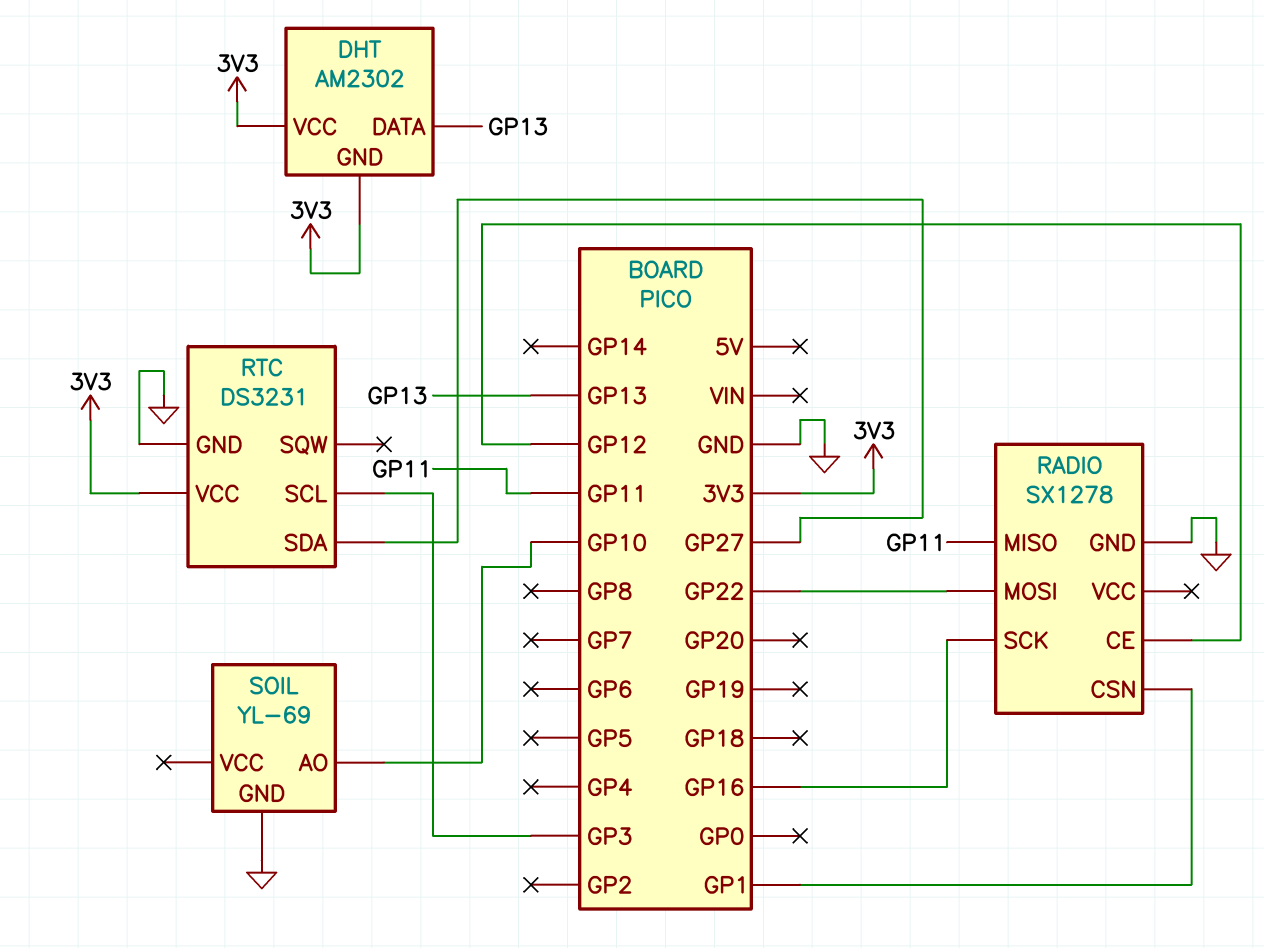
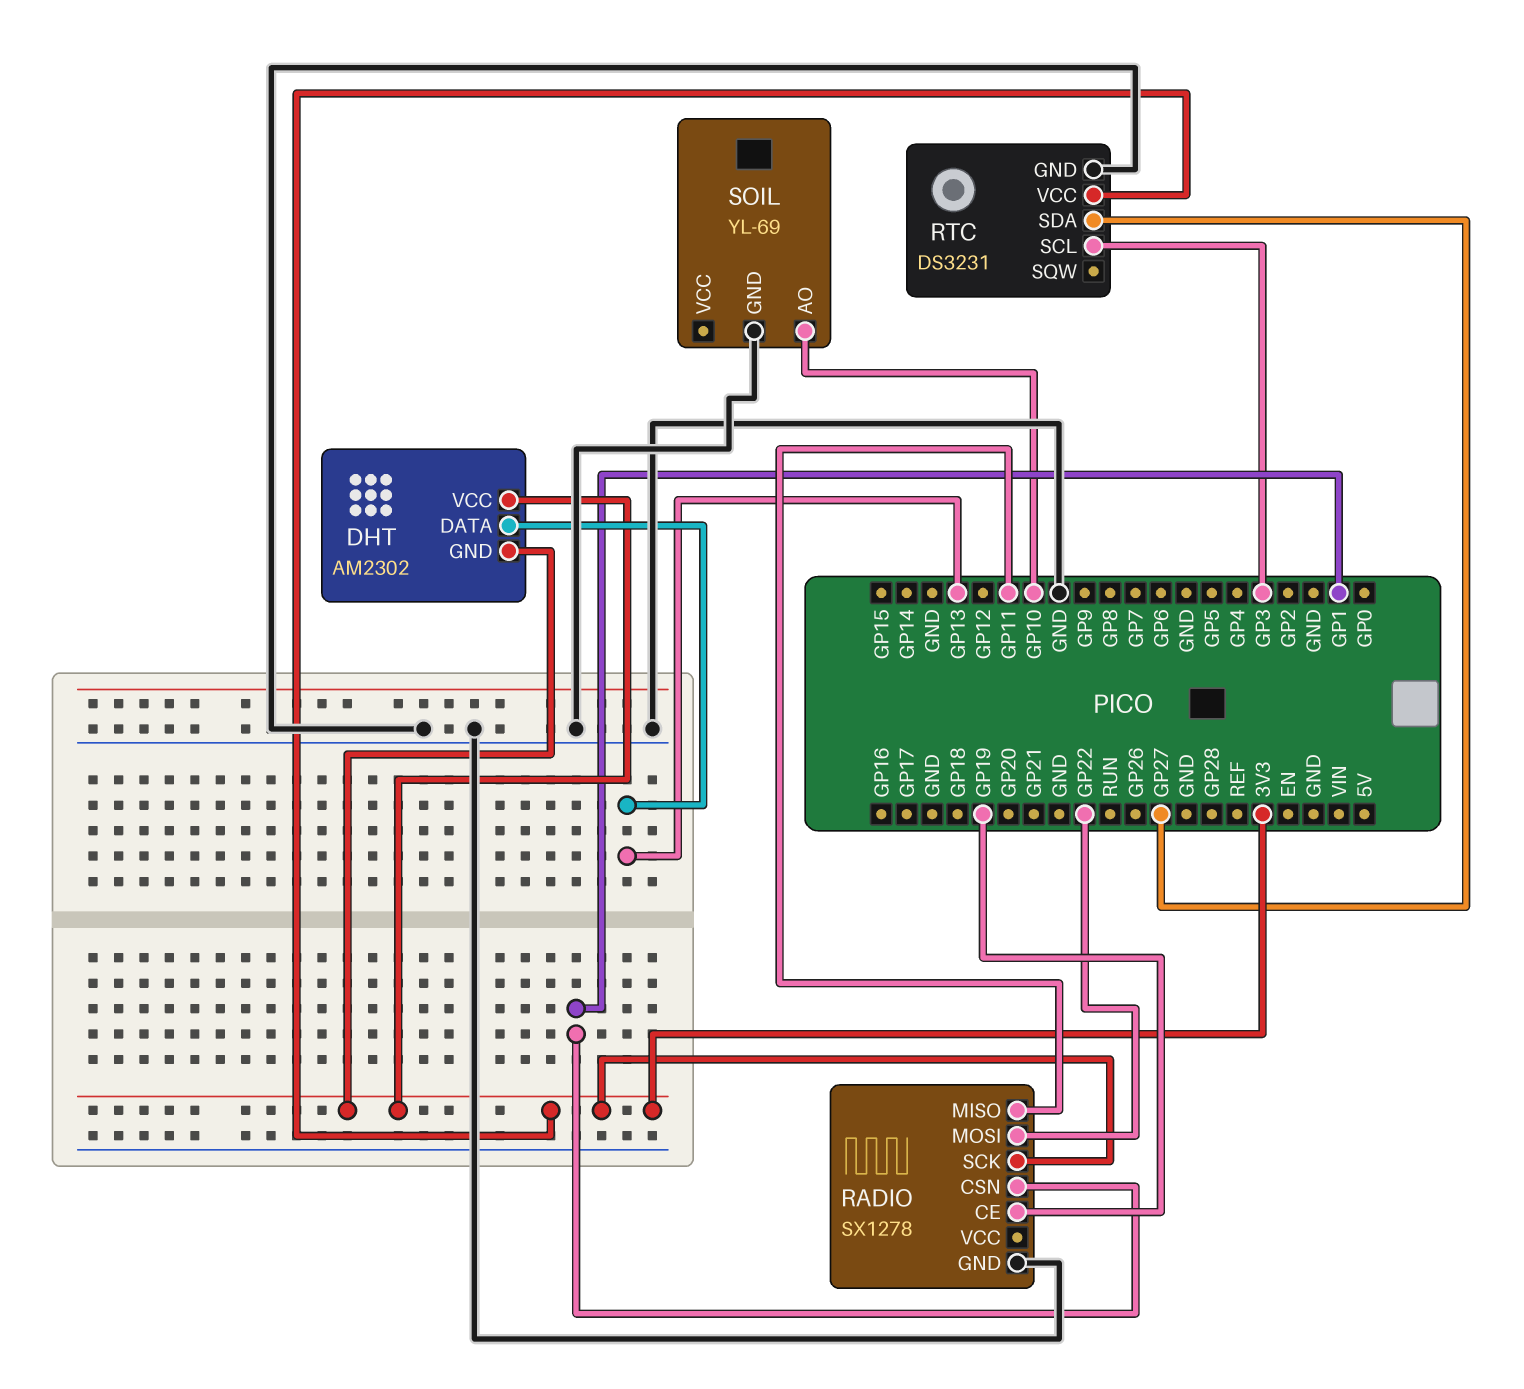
RADIO pin CE: GP12 -> GP19
RADIO pin SCK: GP16 -> 3V3

